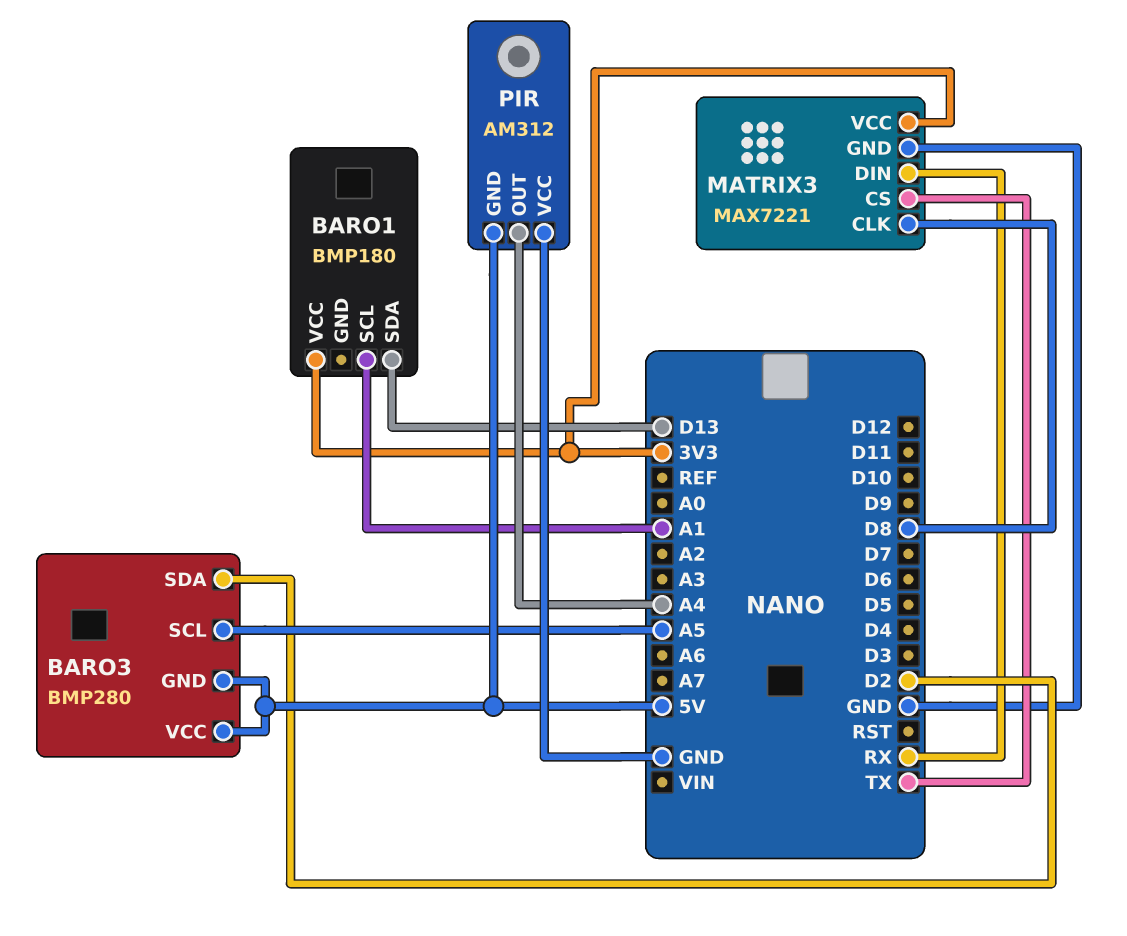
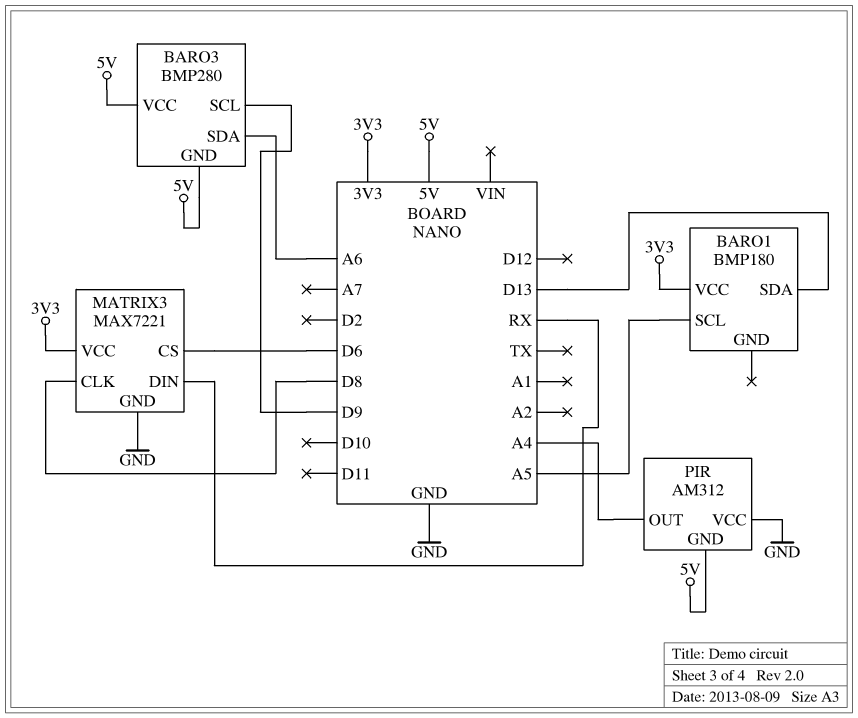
BARO1 pin SCL: A1 -> A5
BARO3 pin SCL: A5 -> D9
BARO3 pin SDA: D2 -> A6
MATRIX3 pin CS: TX -> D6

